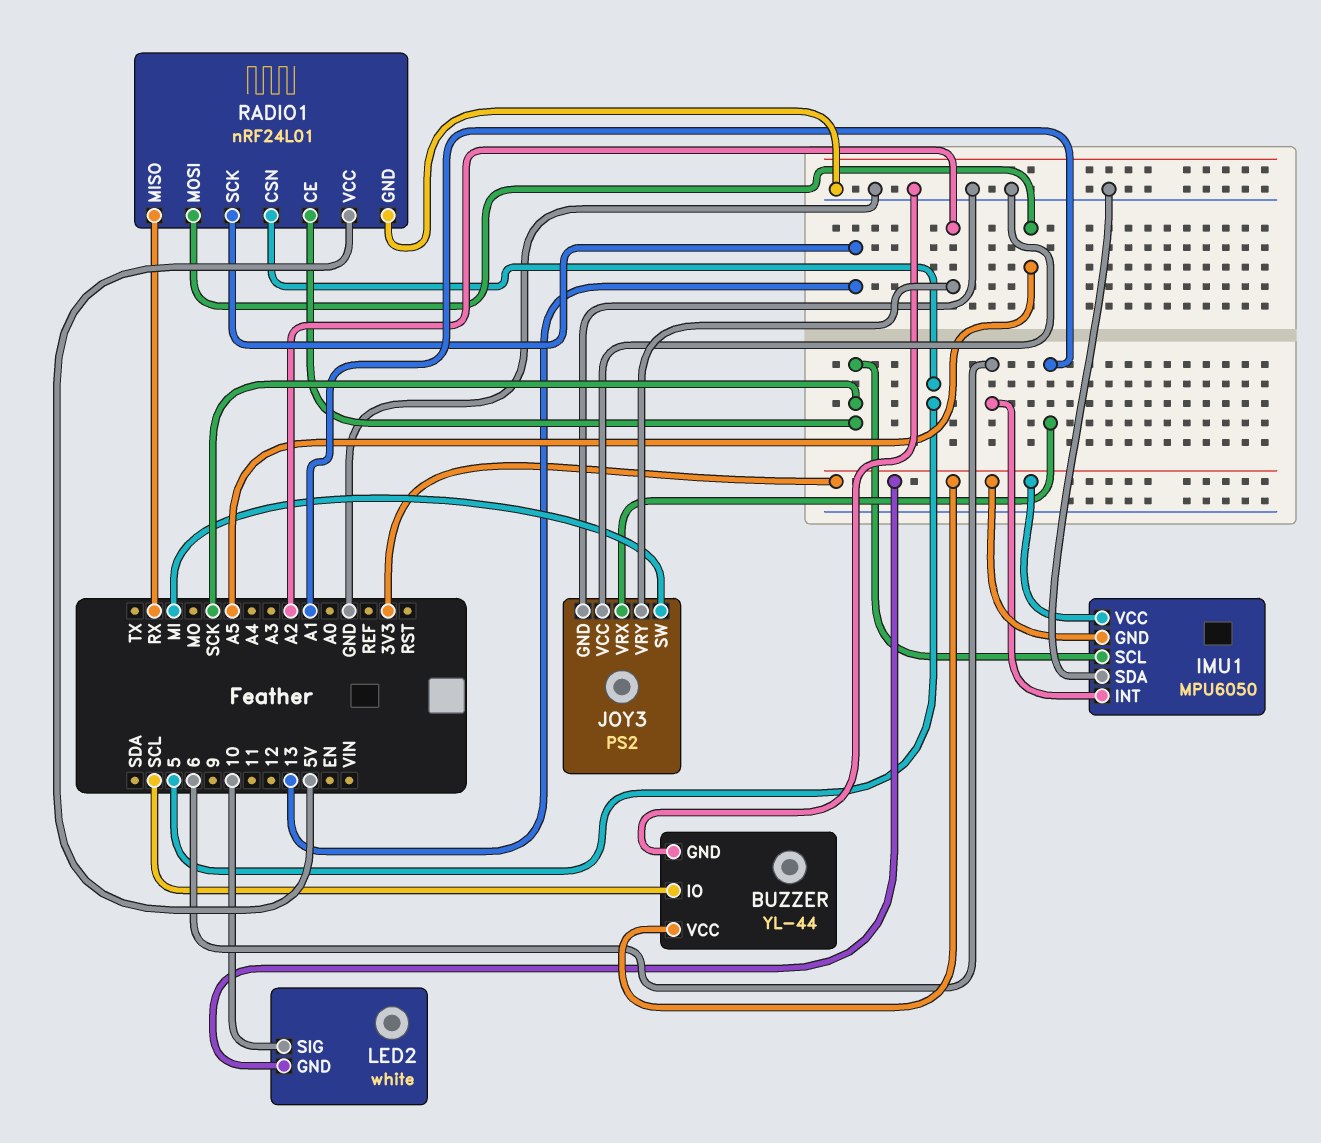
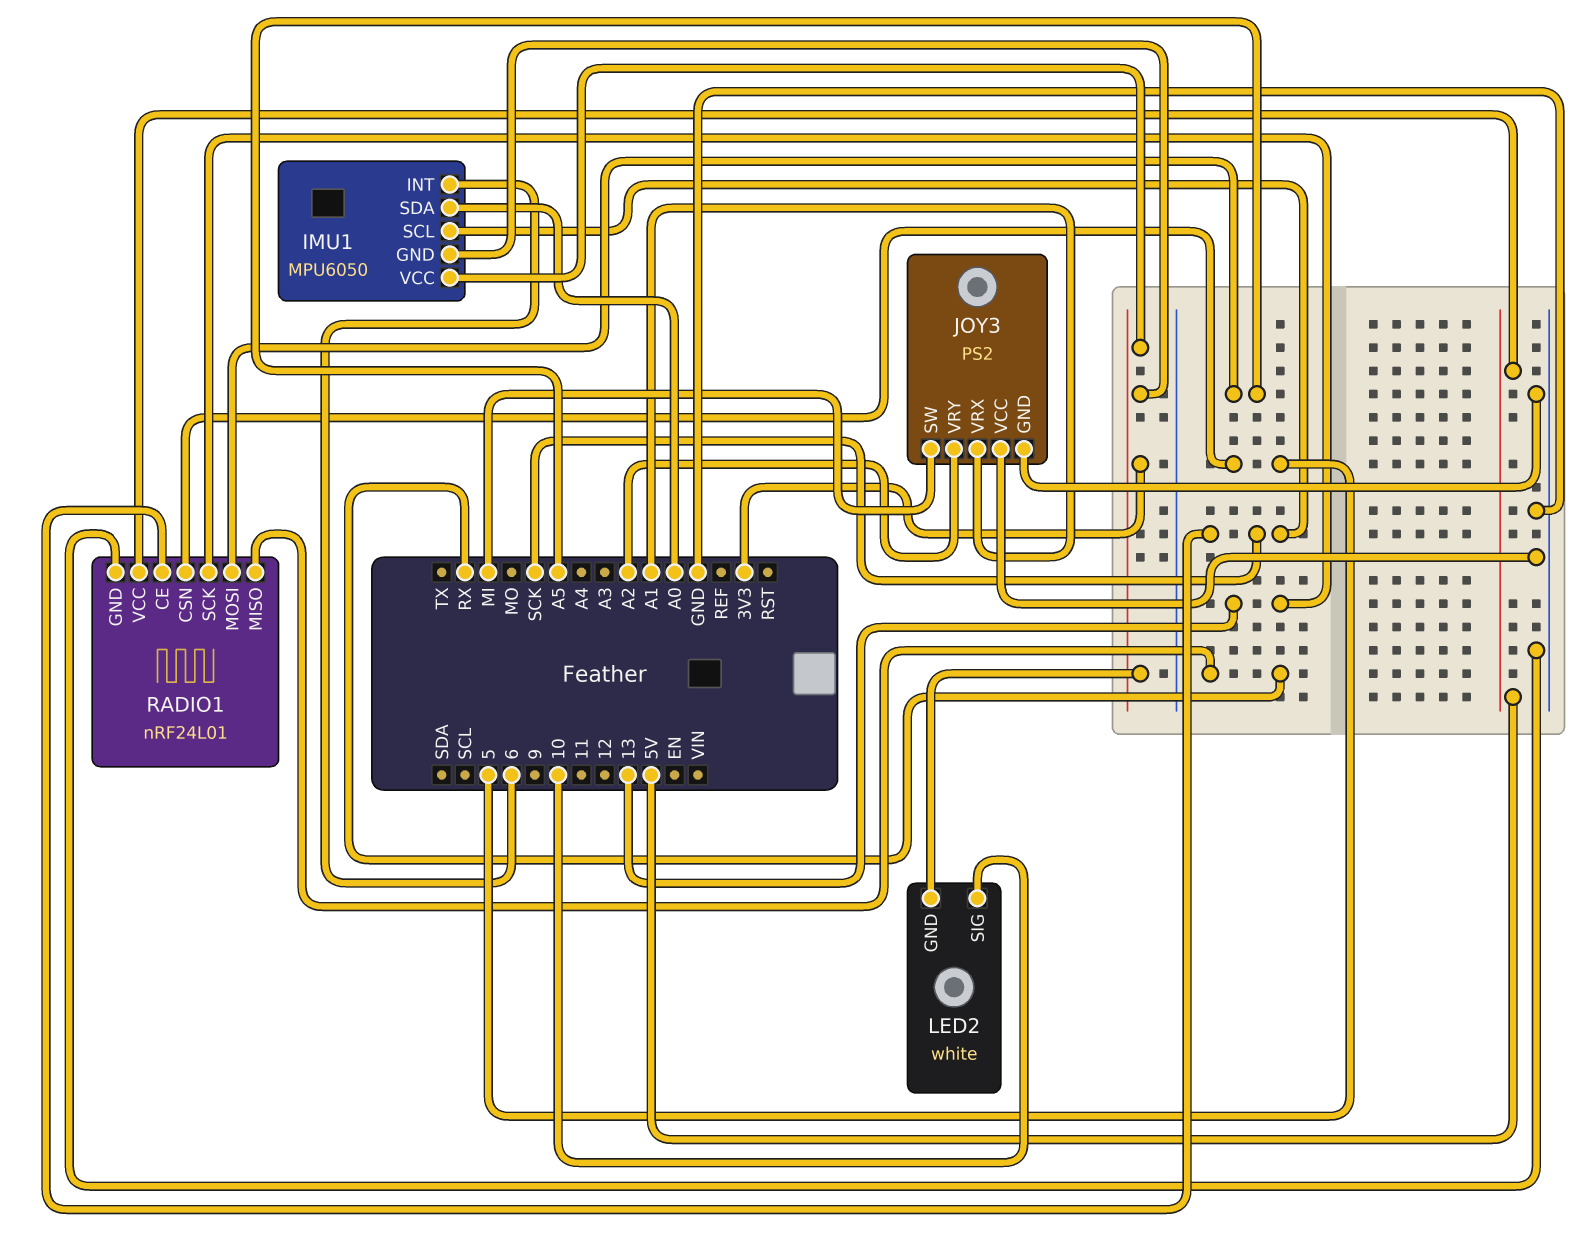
BUZZER: YL-44 -> none
BUZZER pin GND: GND -> none
BUZZER pin IO: SCL -> none
BUZZER pin VCC: 3V3 -> none
IMU1 pin SDA: GND -> A0

